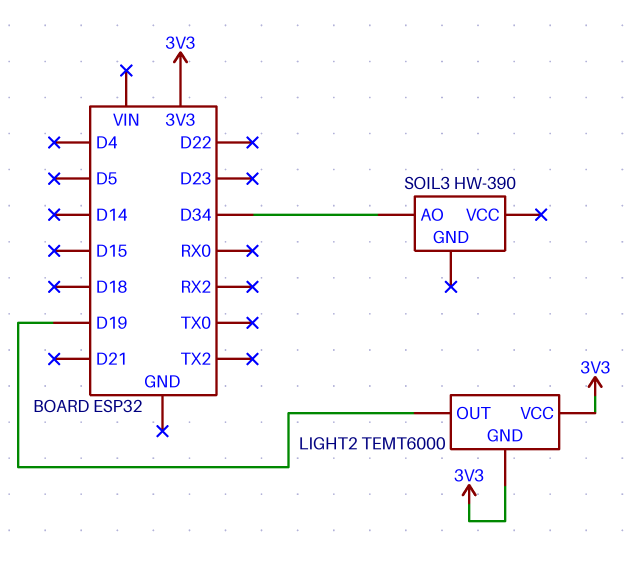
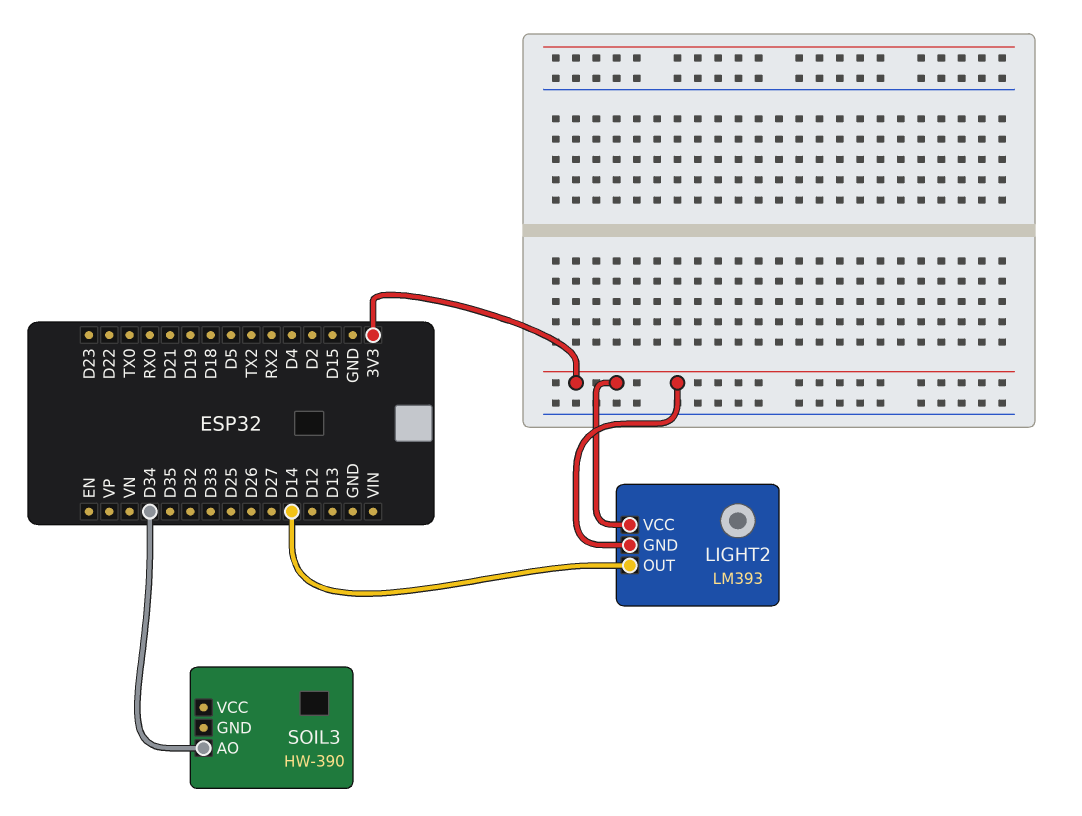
LIGHT2: TEMT6000 -> LM393
LIGHT2 pin OUT: D19 -> D14

